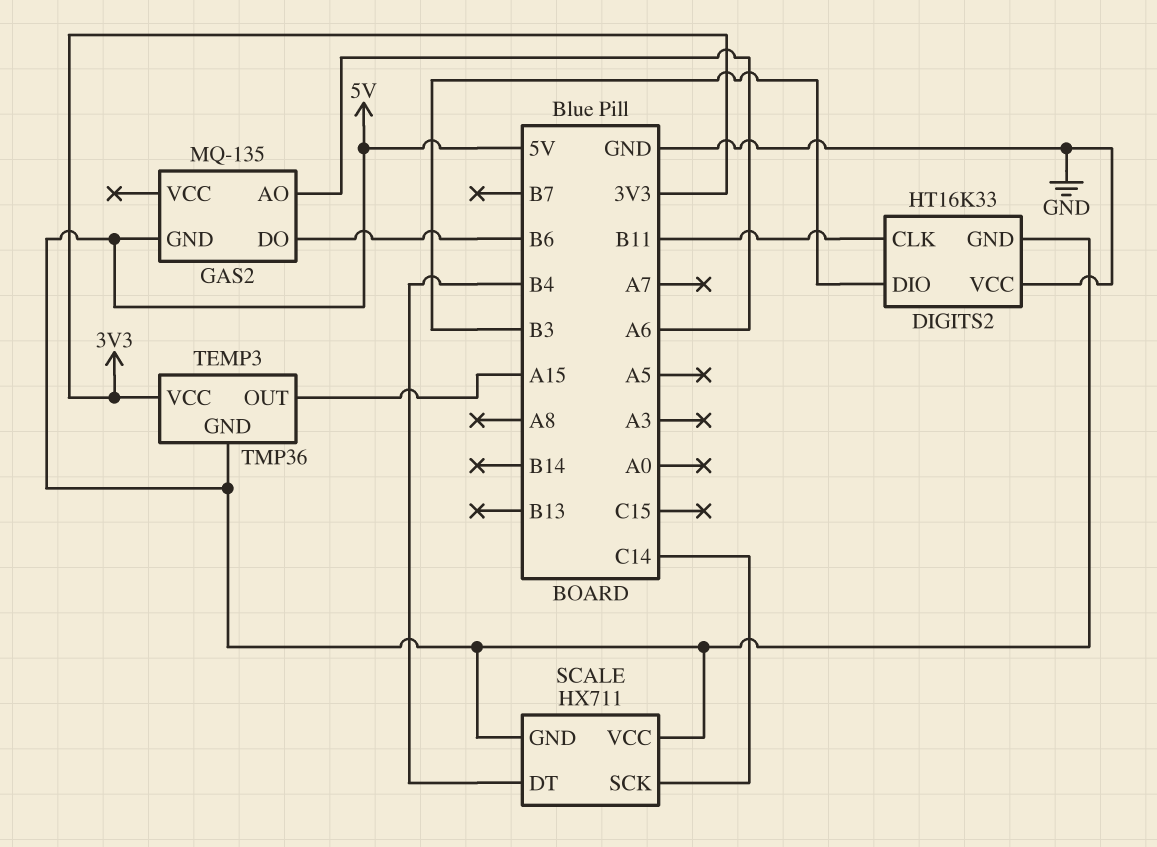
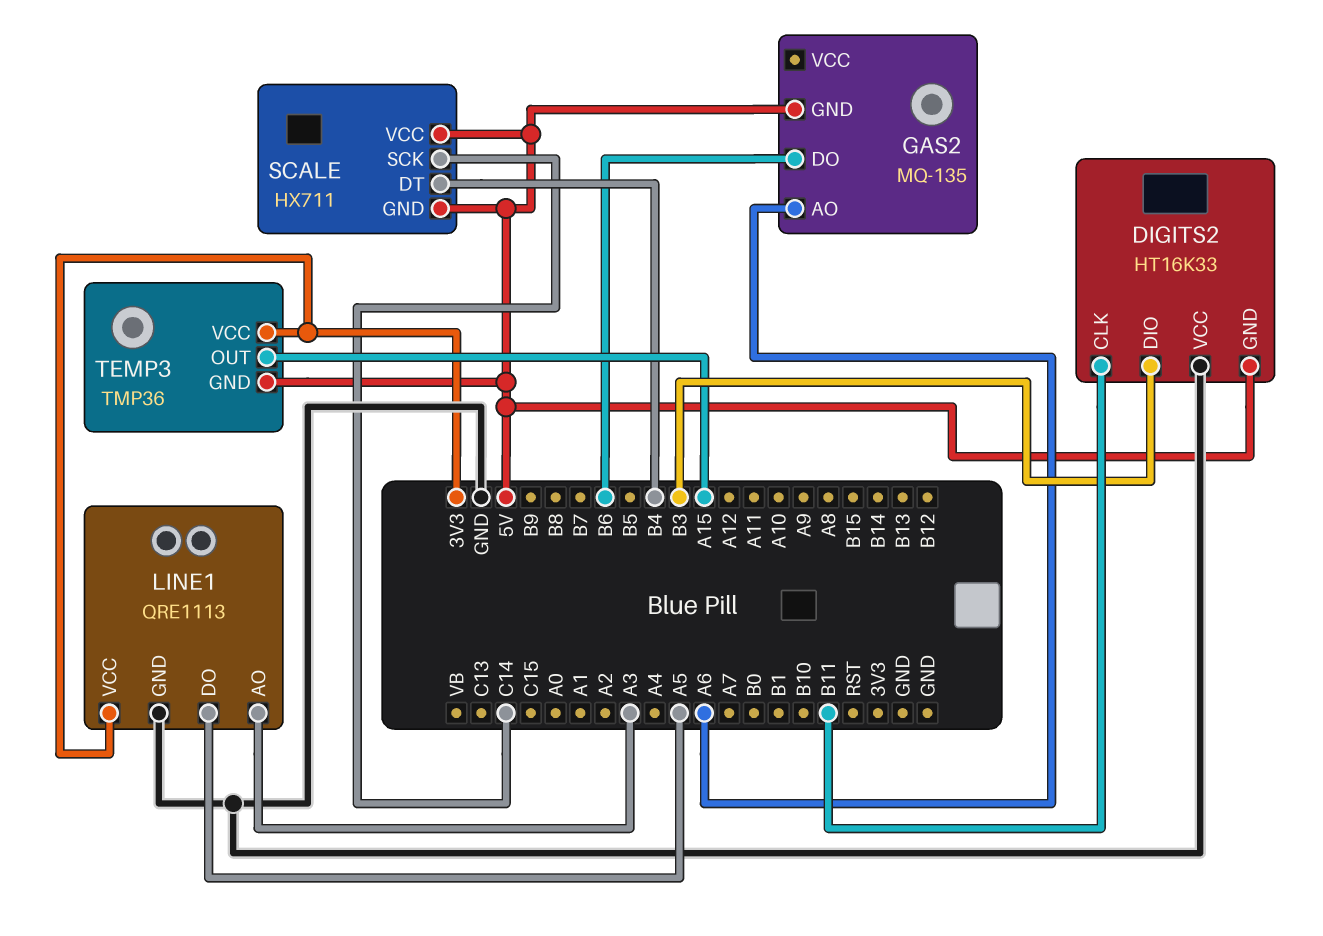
LINE1: none -> QRE1113
LINE1 pin AO: none -> A3
LINE1 pin DO: none -> A5
LINE1 pin GND: none -> GND
LINE1 pin VCC: none -> 3V3

